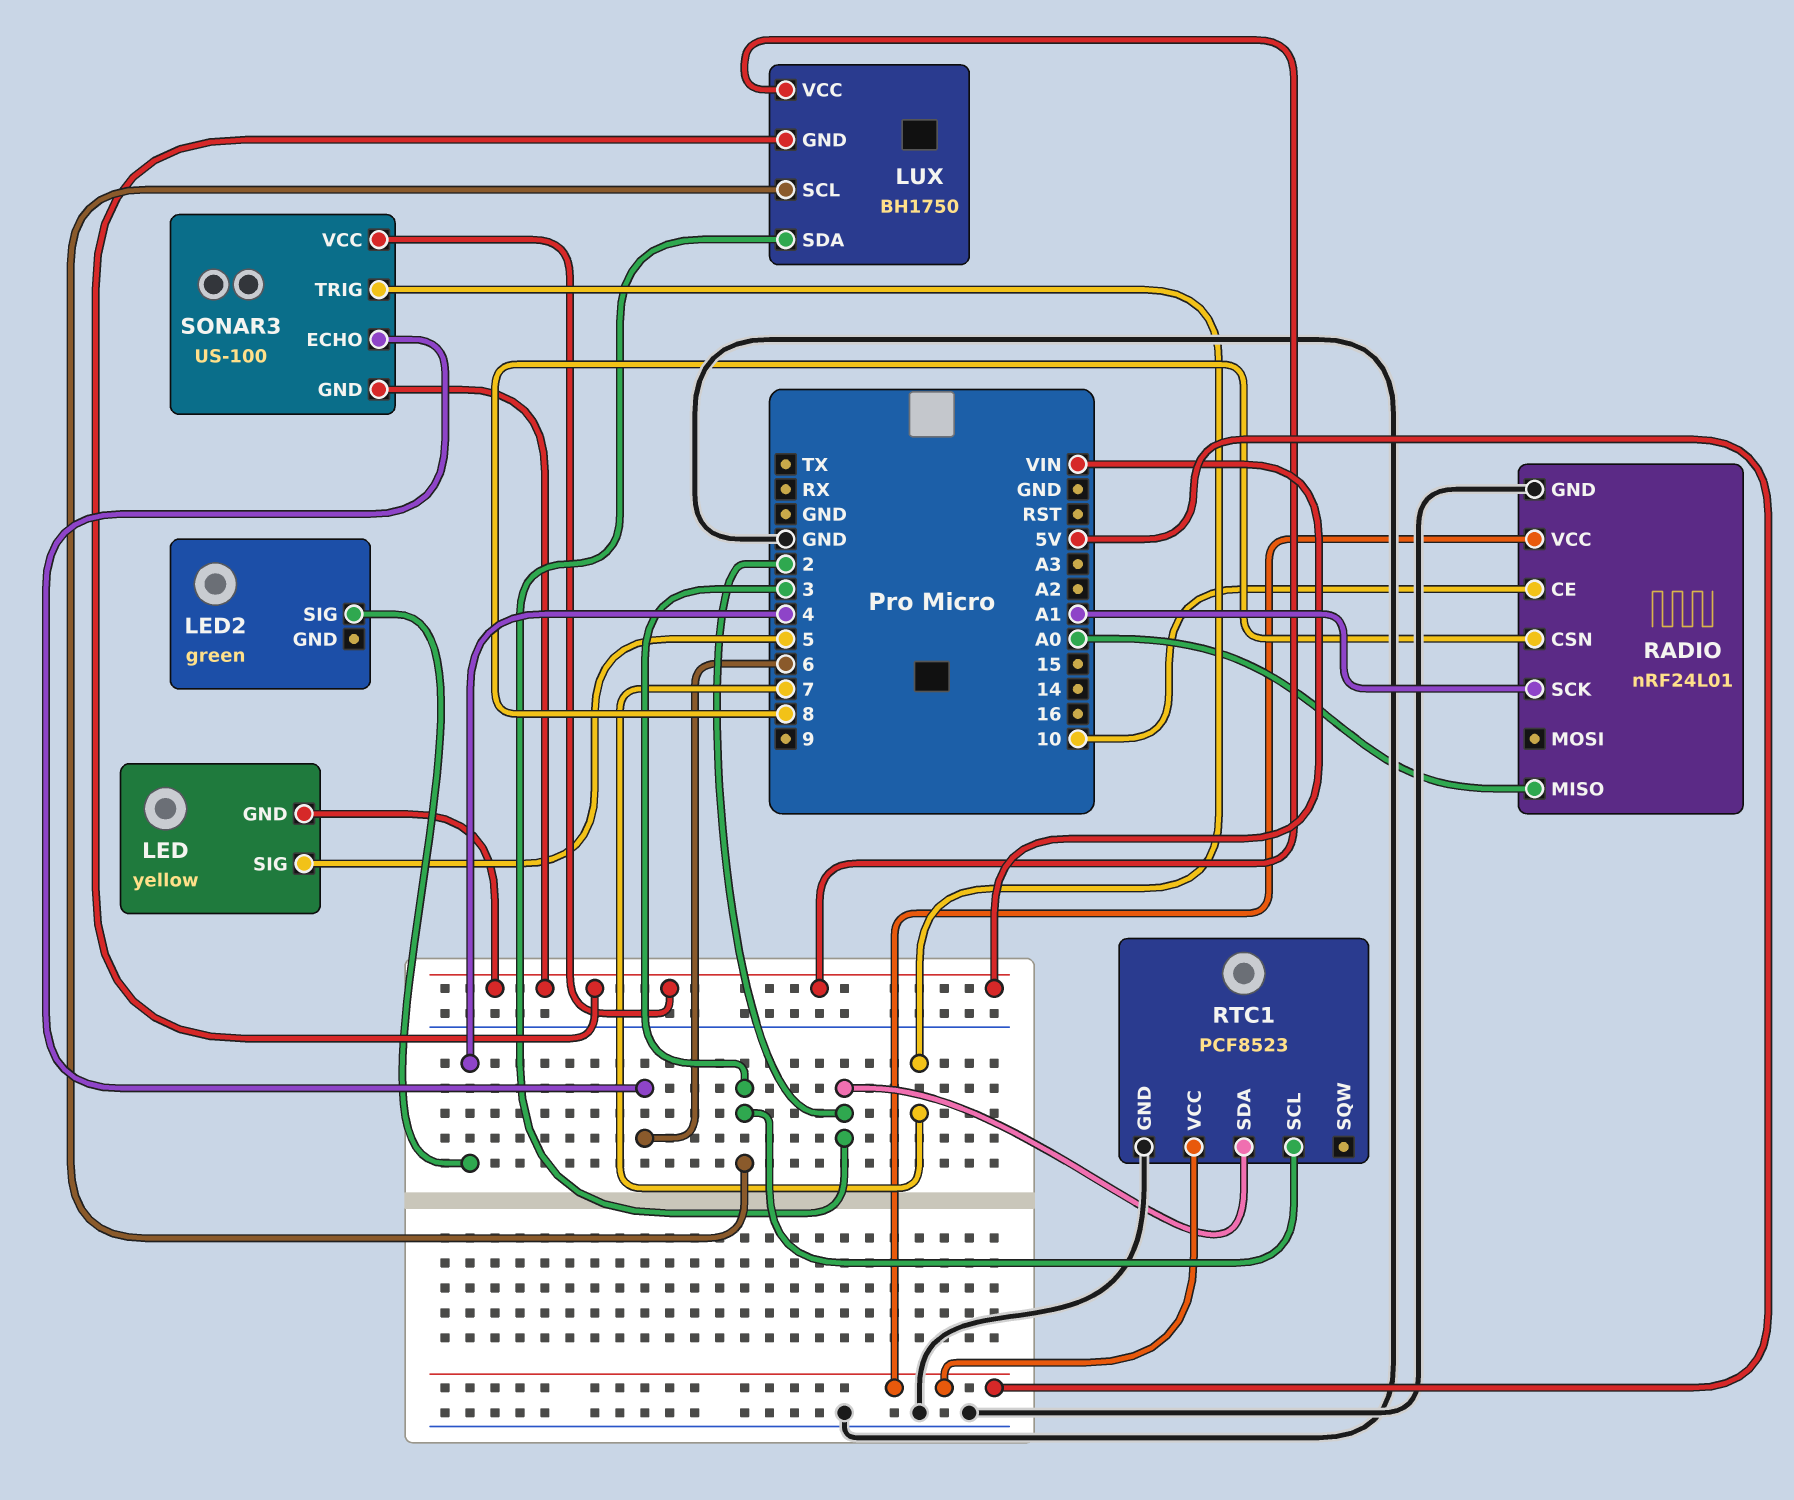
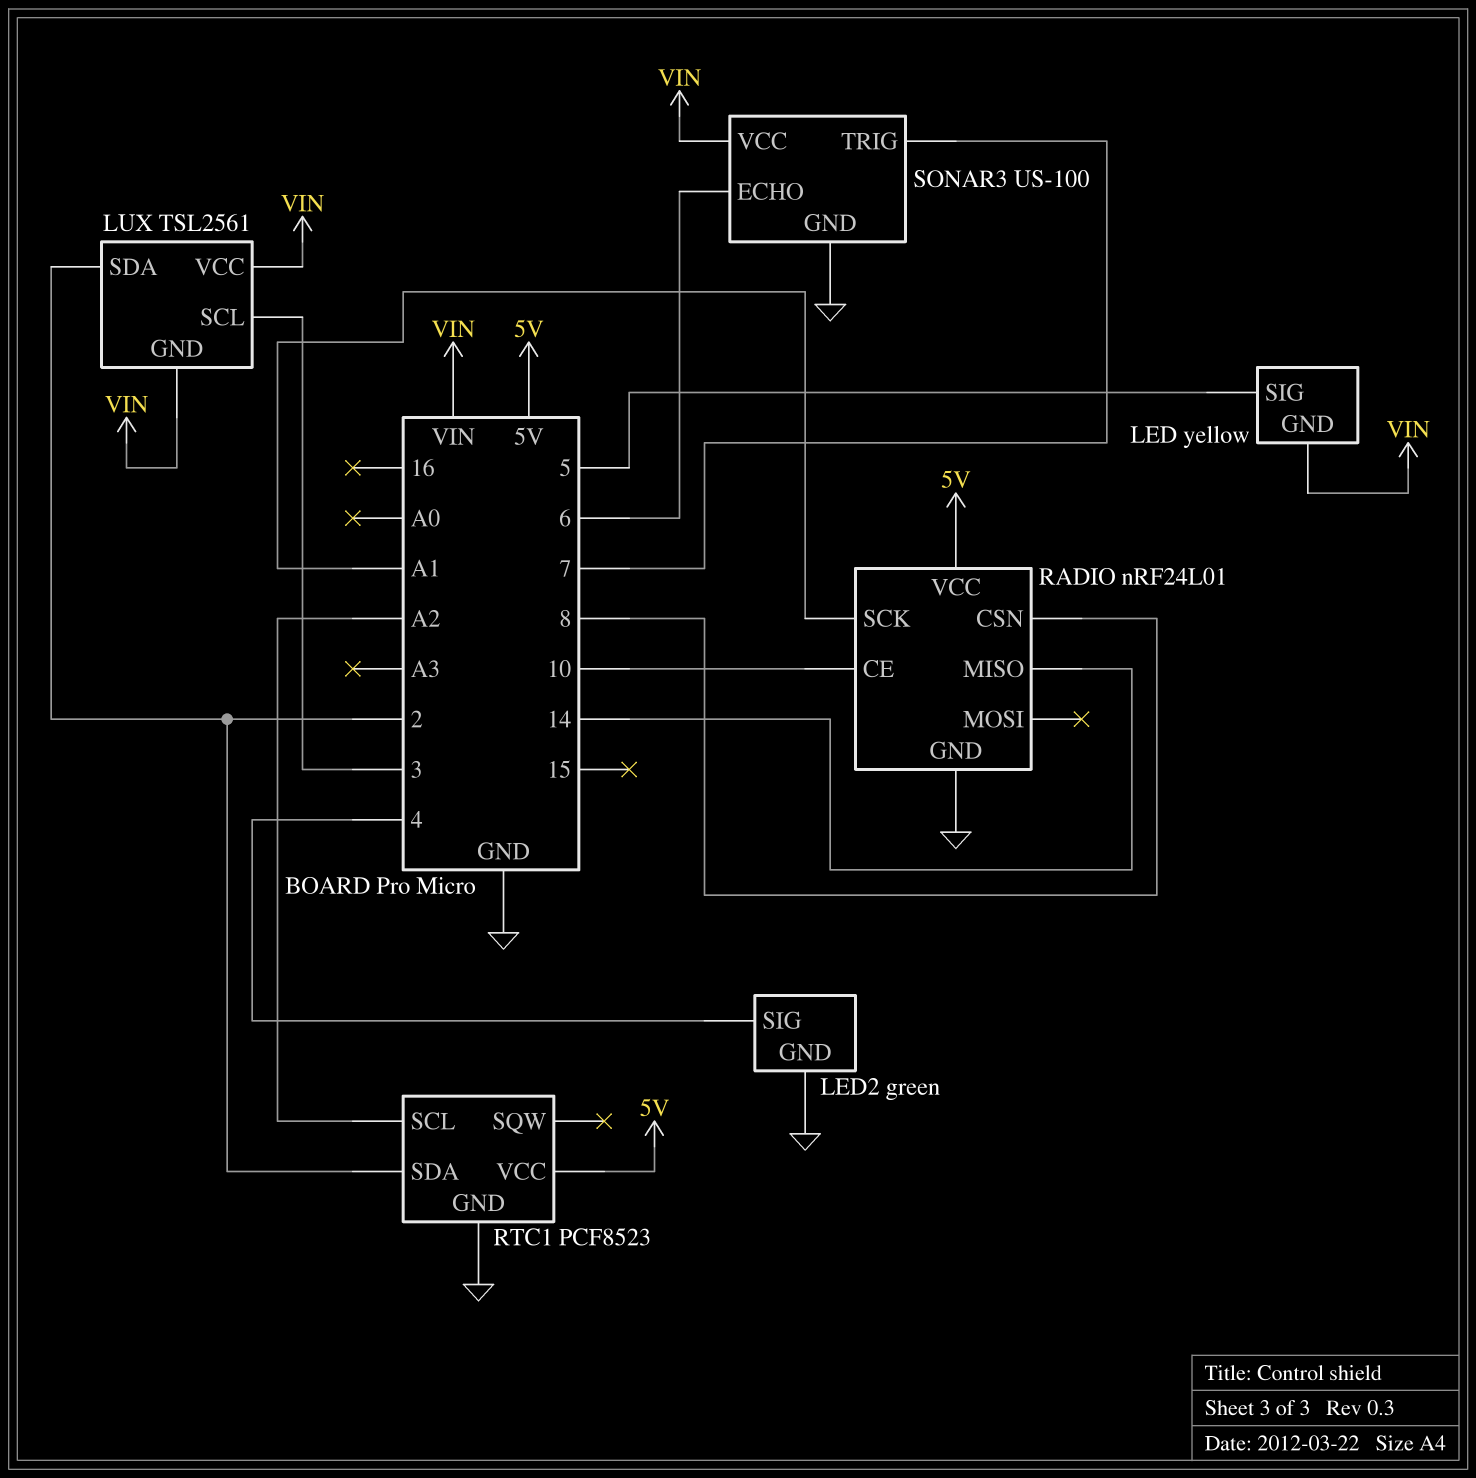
LED2 pin GND: none -> GND
LUX: BH1750 -> TSL2561
RADIO pin MISO: A0 -> 14
RTC1 pin SCL: 3 -> A2
SONAR3 pin GND: VIN -> GND

